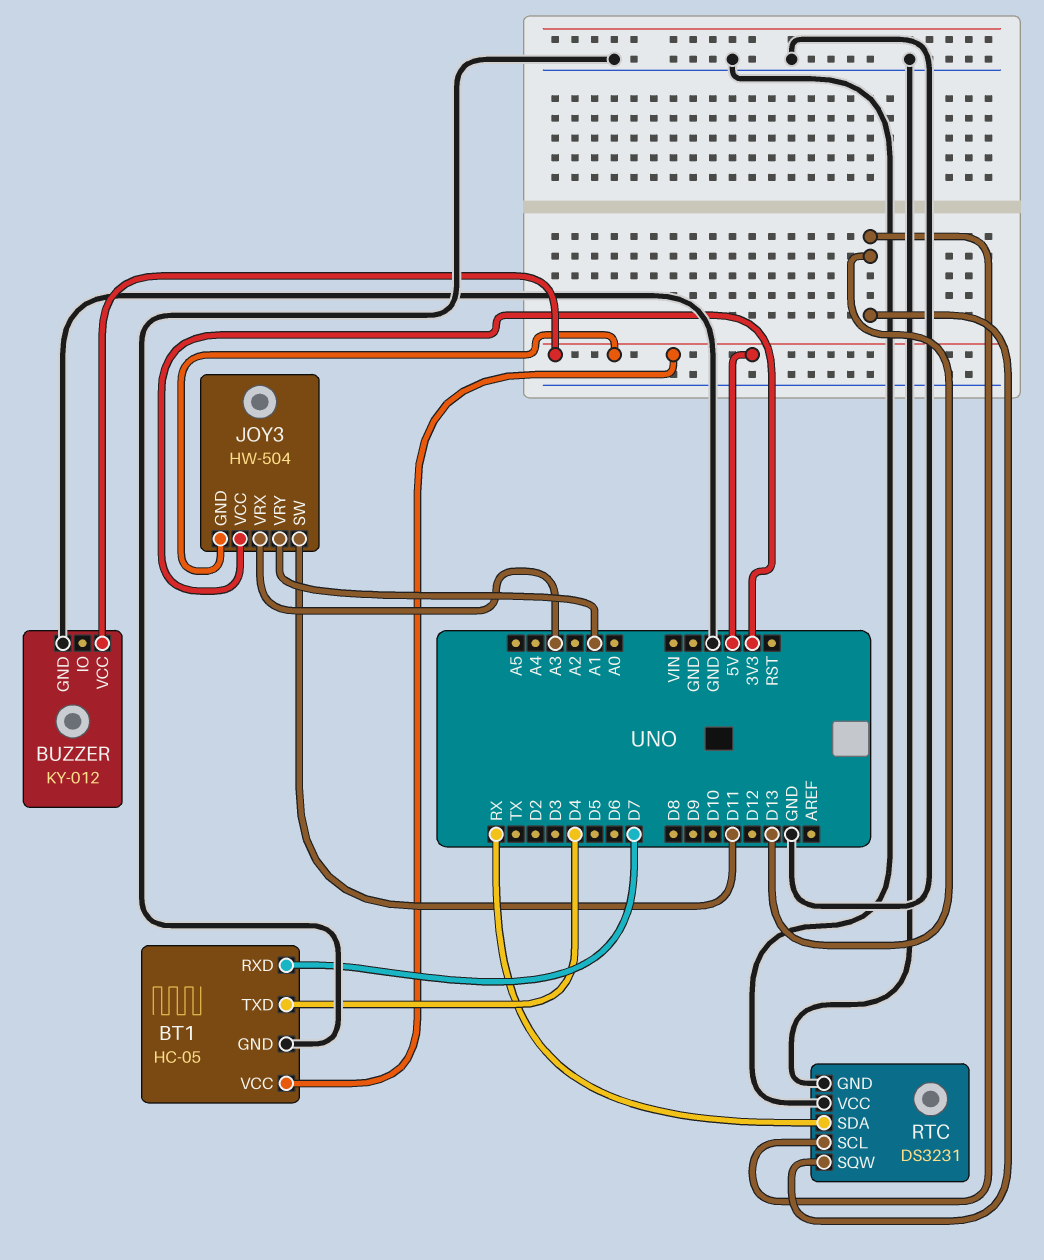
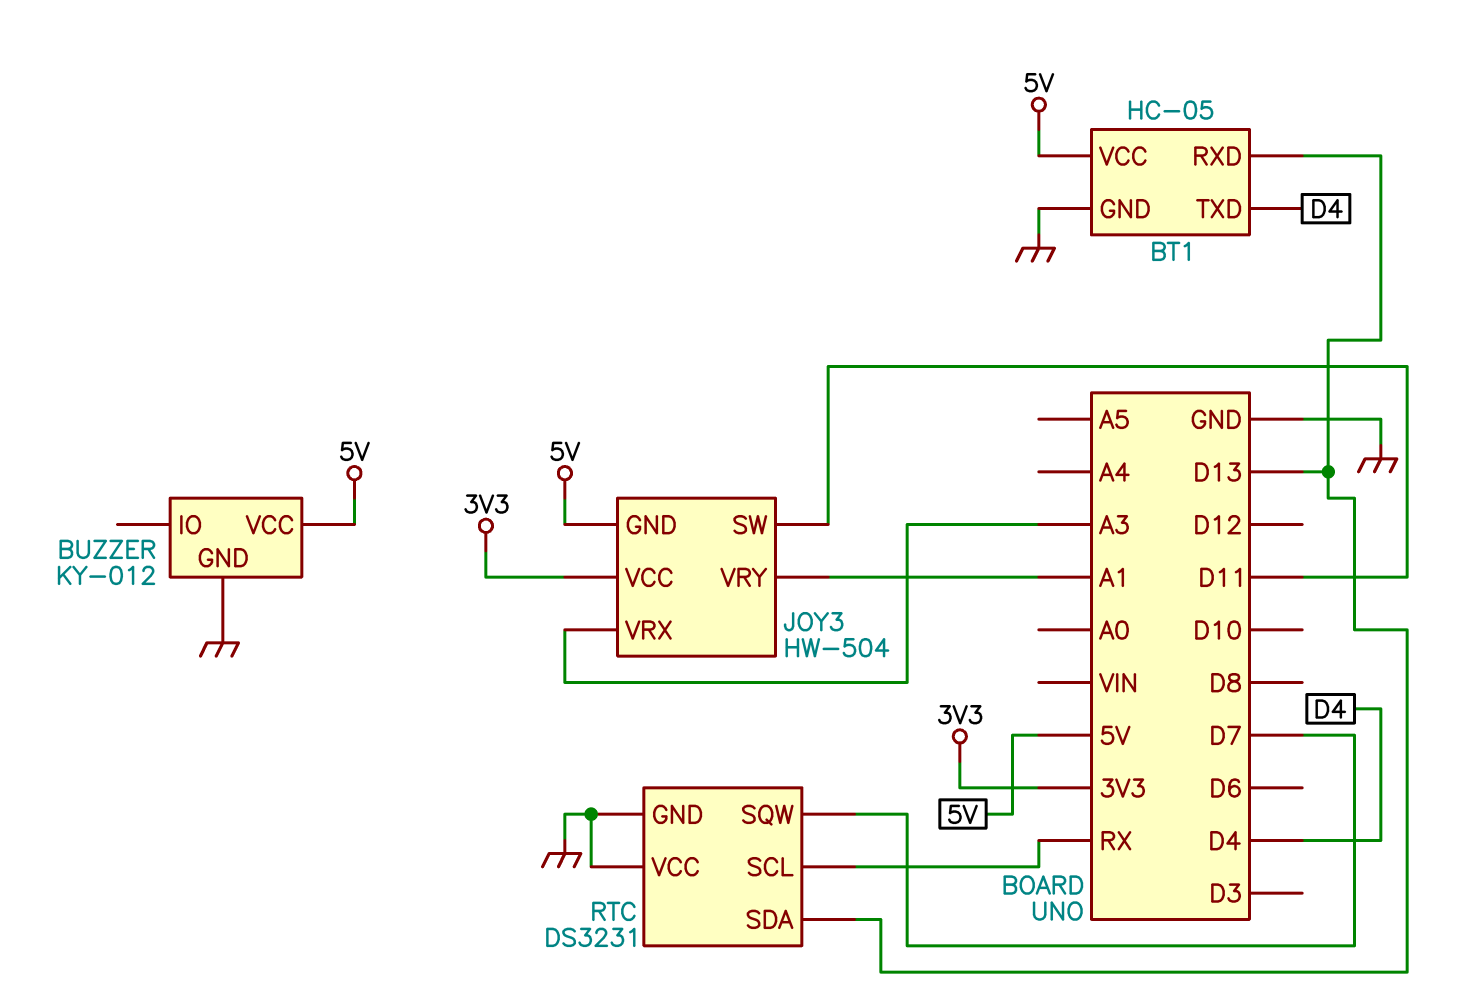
BT1 pin RXD: D7 -> D13
RTC pin SCL: D13 -> RX
RTC pin SDA: RX -> D13
RTC pin SQW: D13 -> D7

